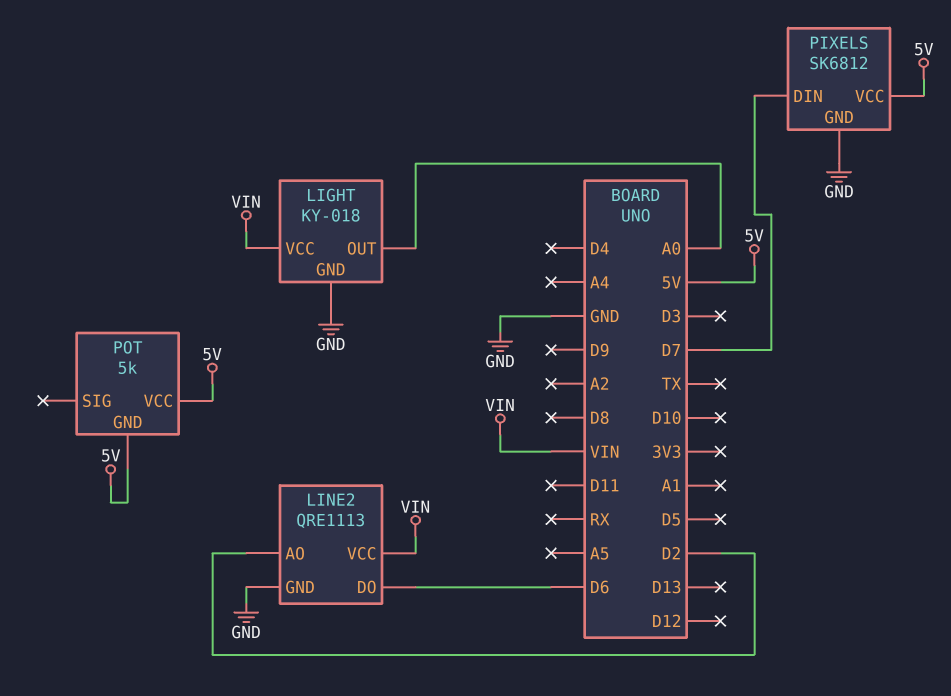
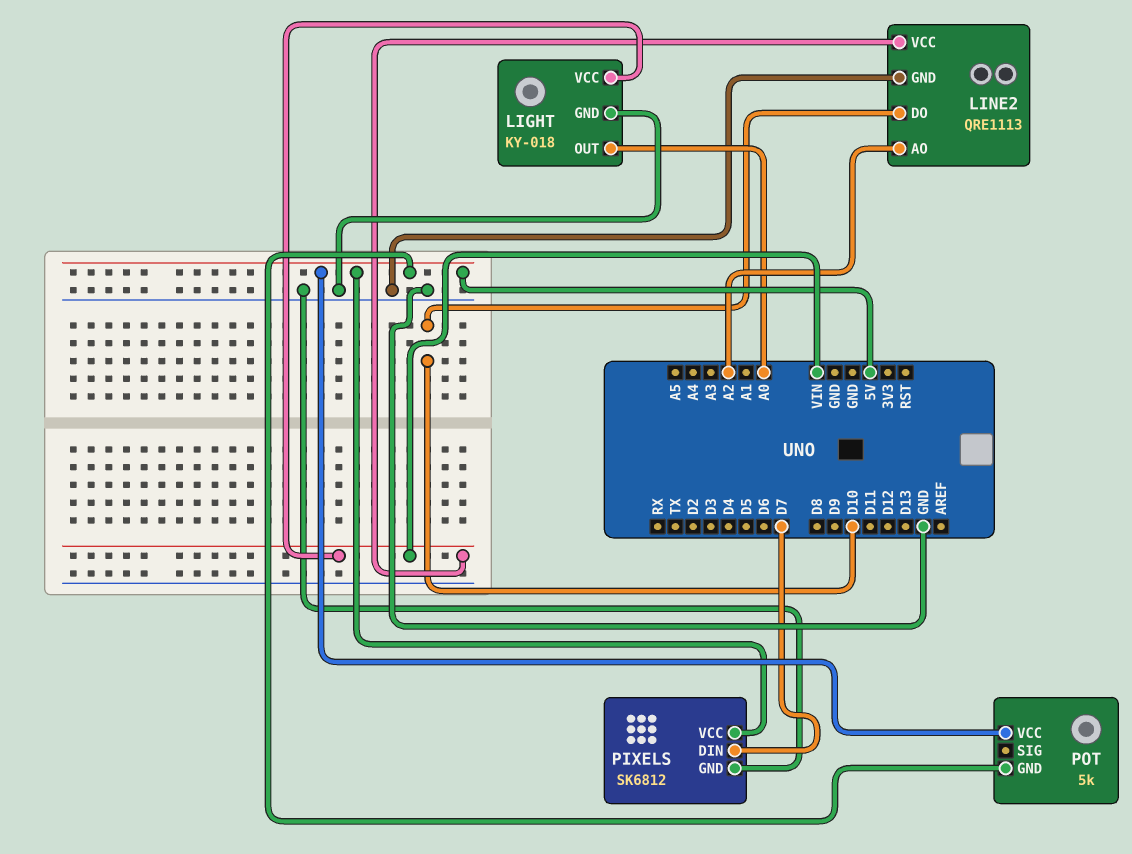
LINE2 pin AO: D2 -> A2
LINE2 pin DO: D6 -> D10

